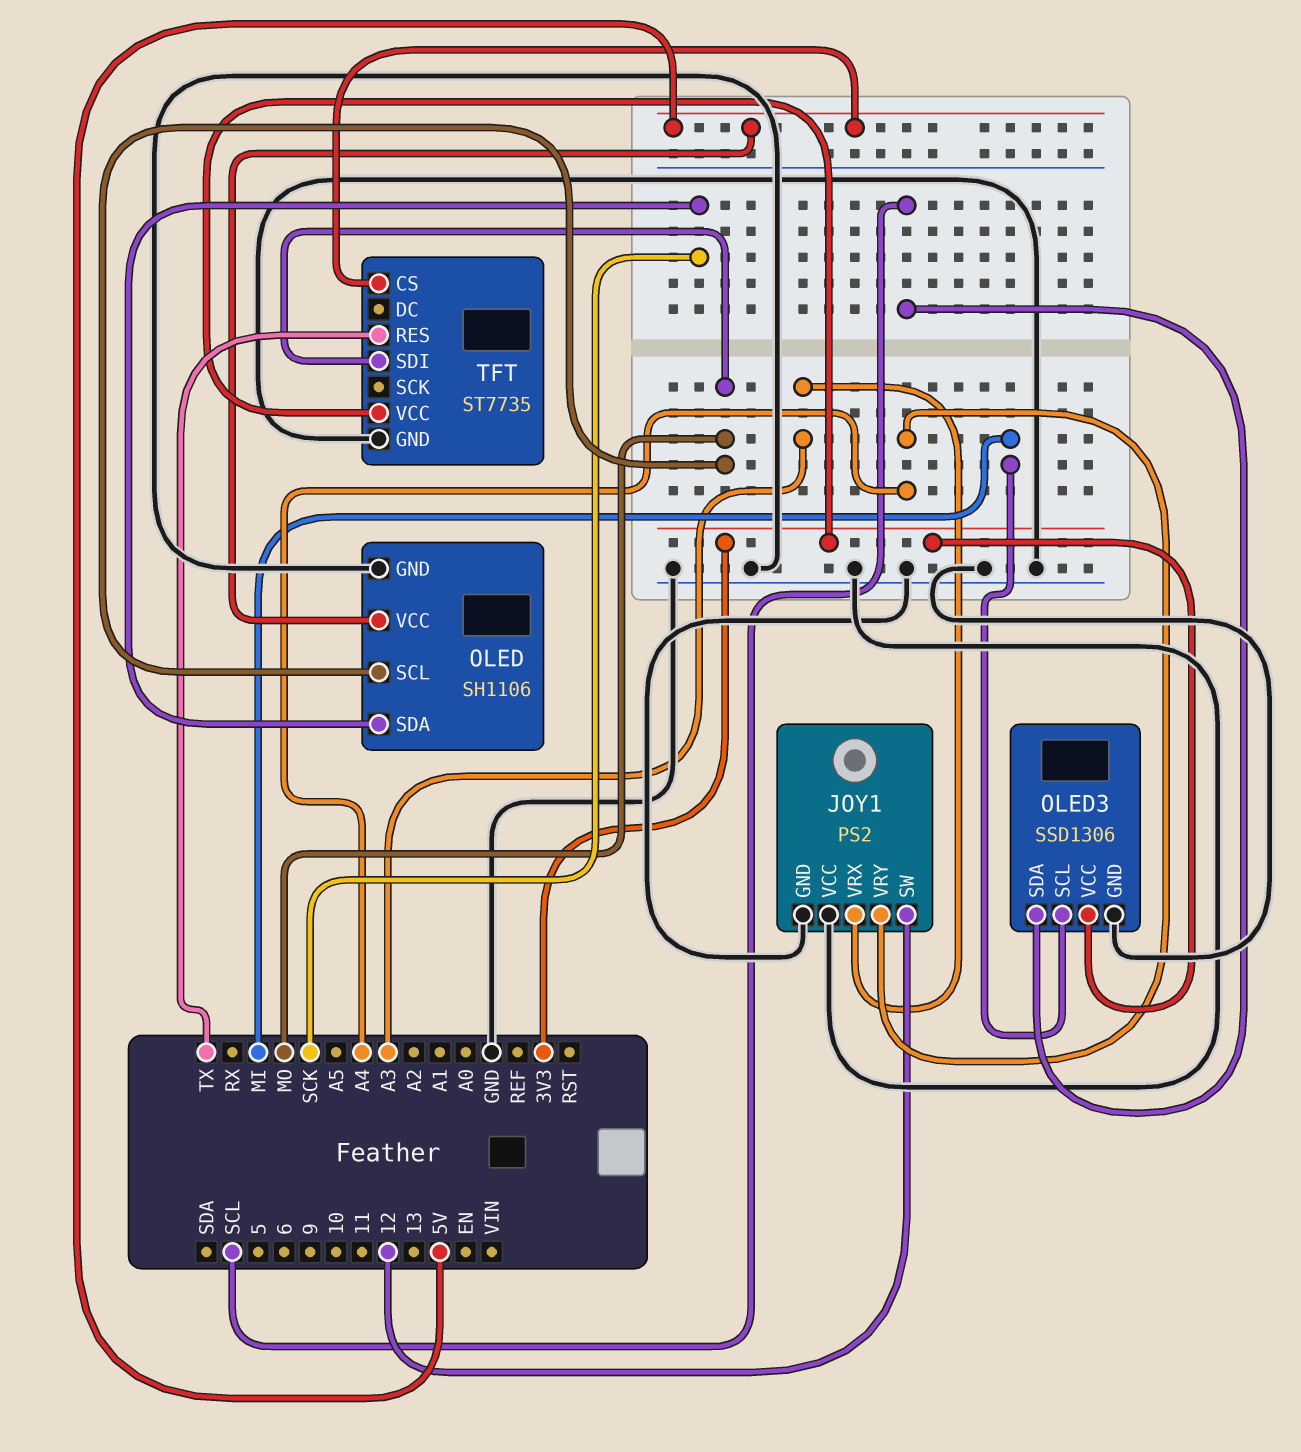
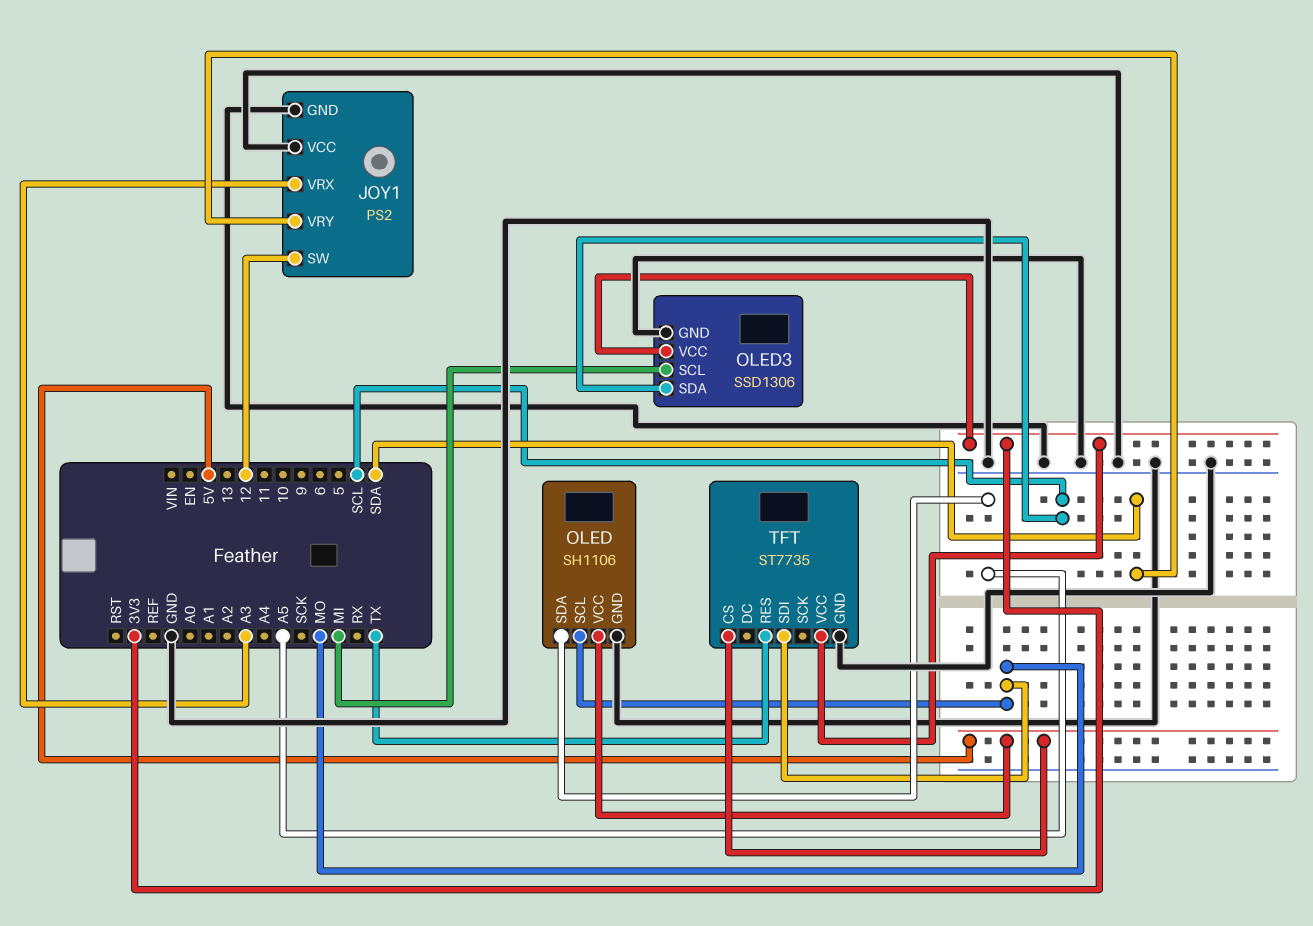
JOY1 pin VRY: A4 -> SDA
OLED pin SDA: SCK -> A5

